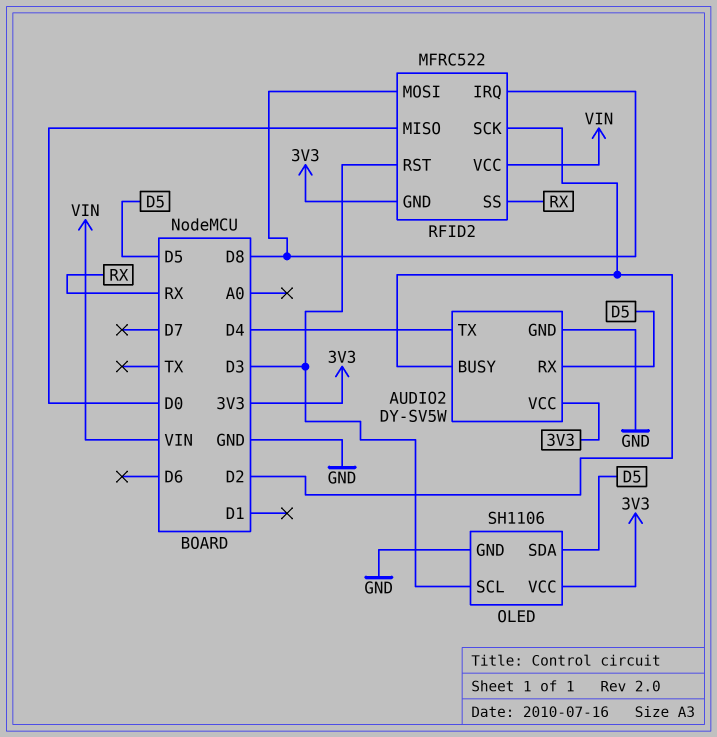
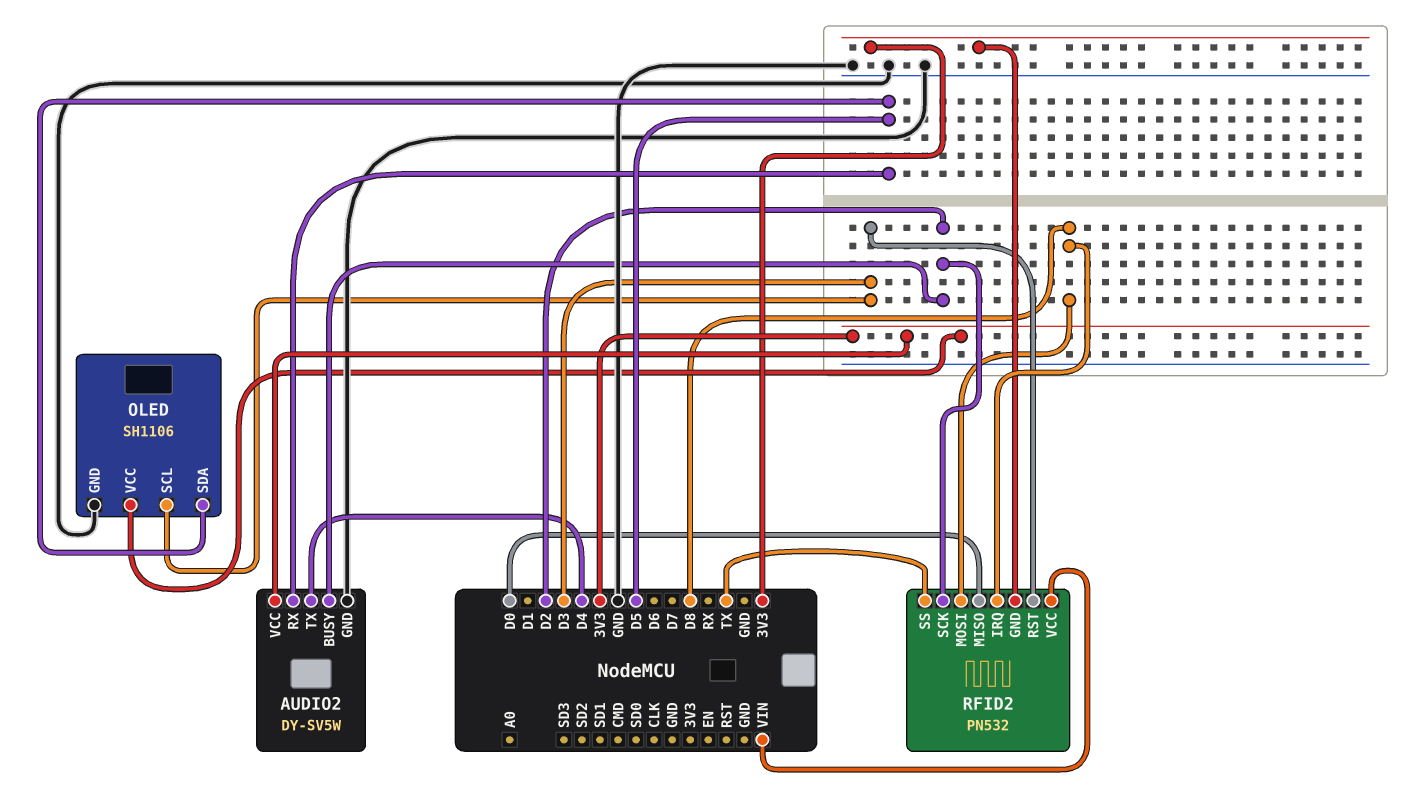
RFID2: MFRC522 -> PN532
RFID2 pin SS: RX -> TX

